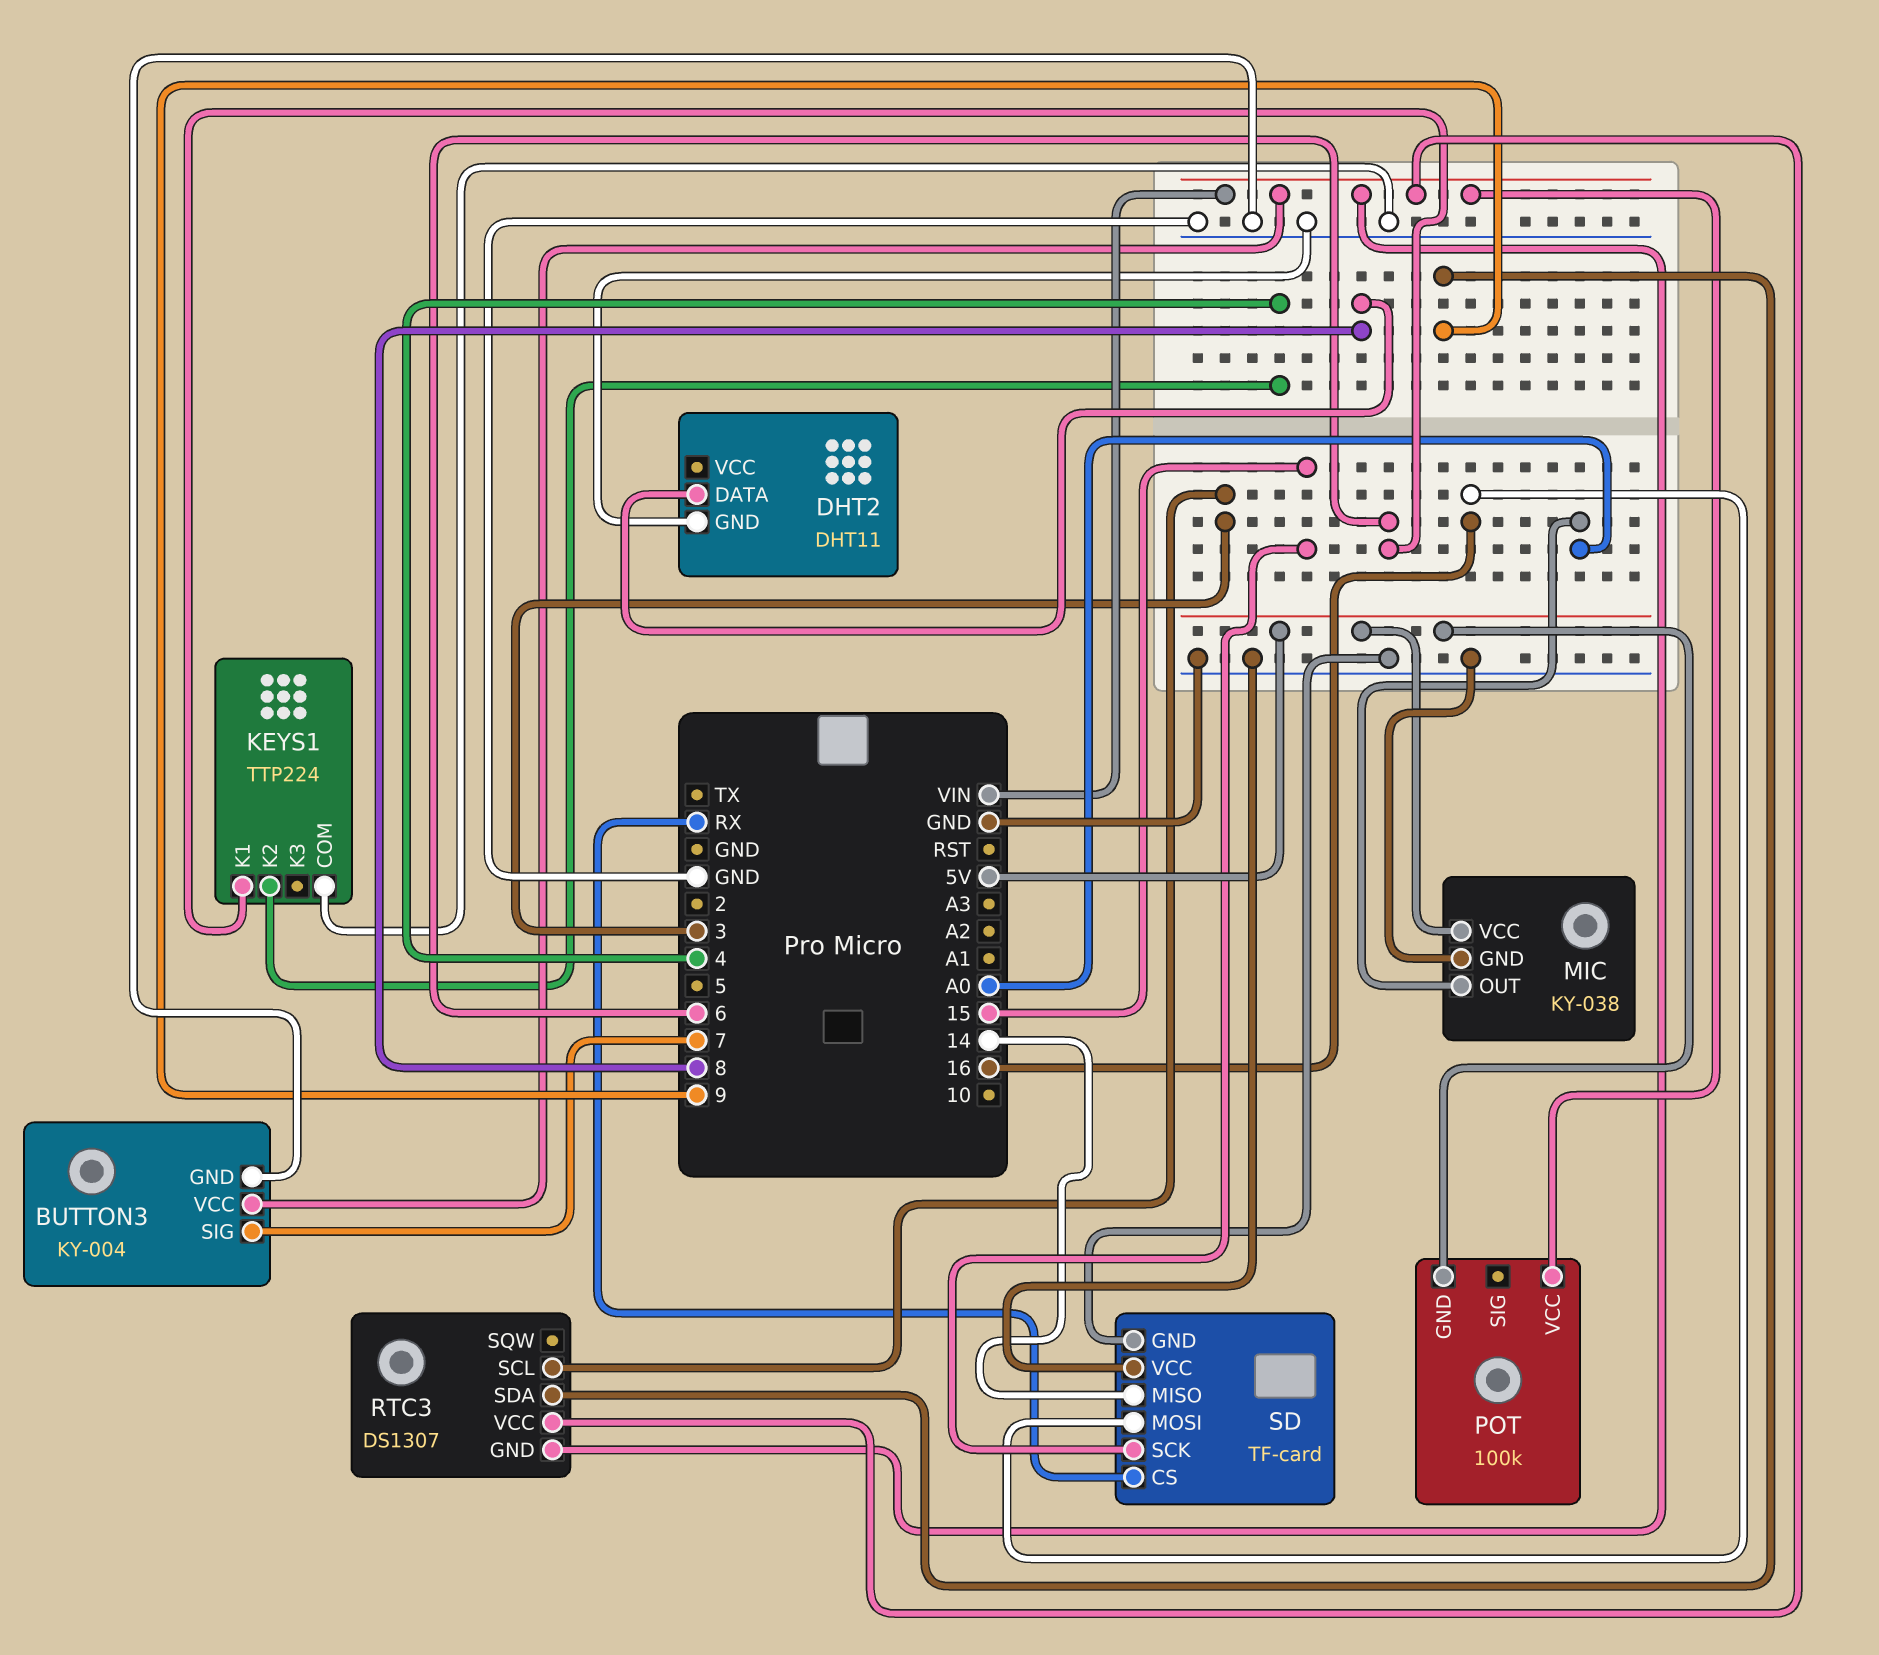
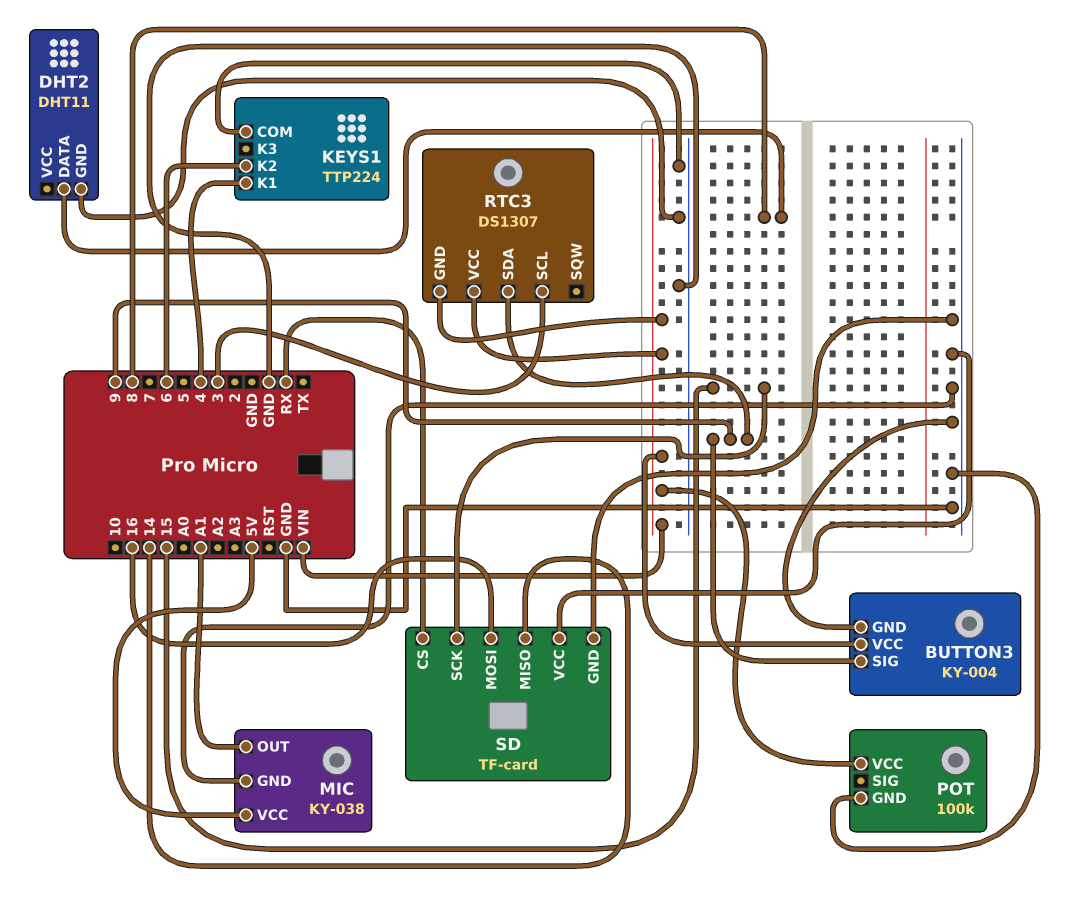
BUTTON3 pin SIG: 7 -> 9
KEYS1 pin K1: 6 -> 4
KEYS1 pin K2: 4 -> 6
MIC pin OUT: A0 -> A1
POT pin GND: 5V -> GND

